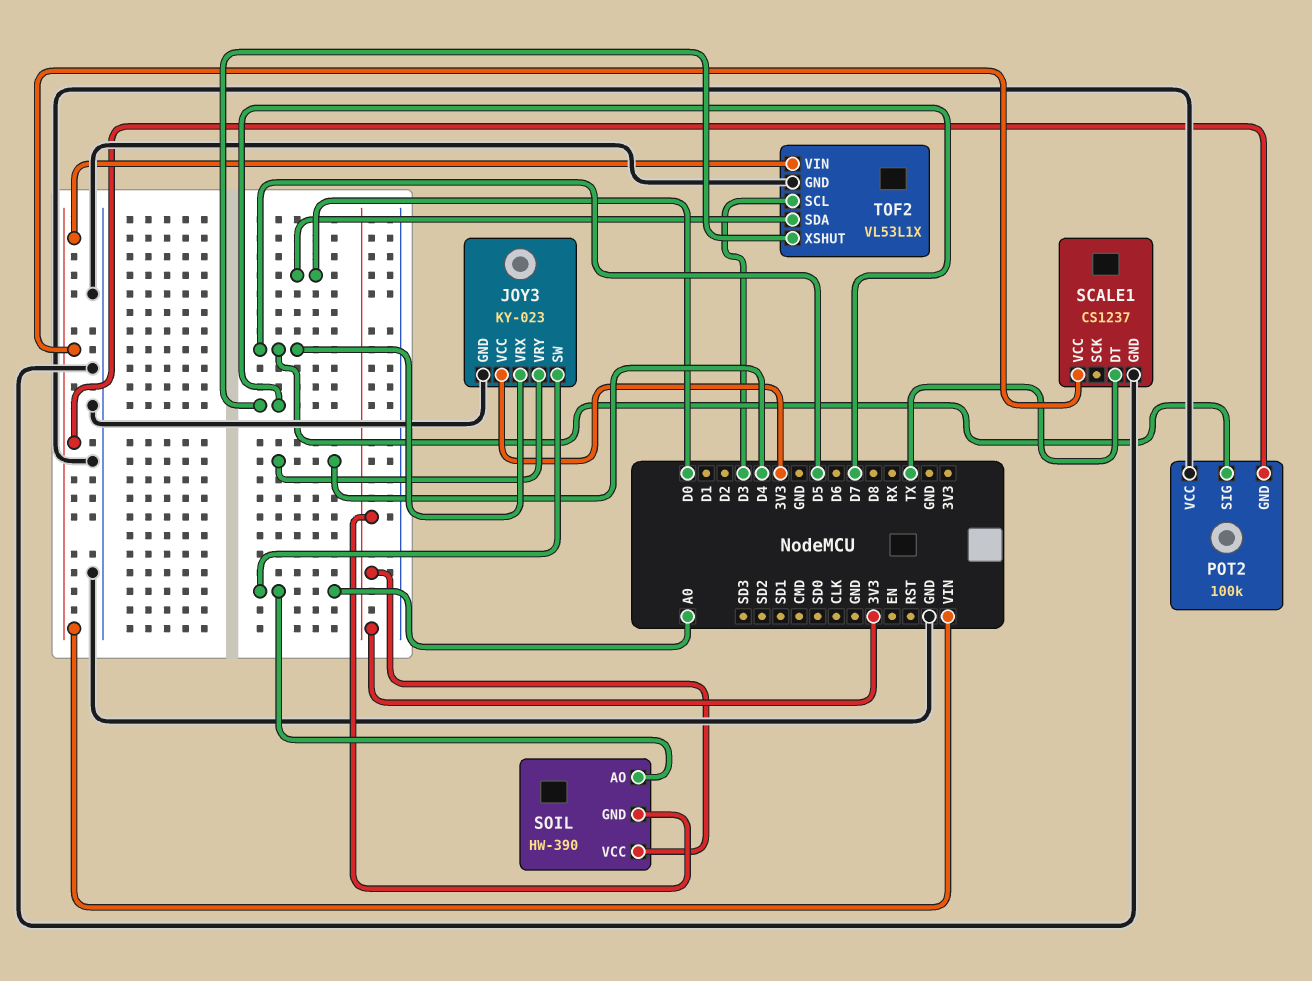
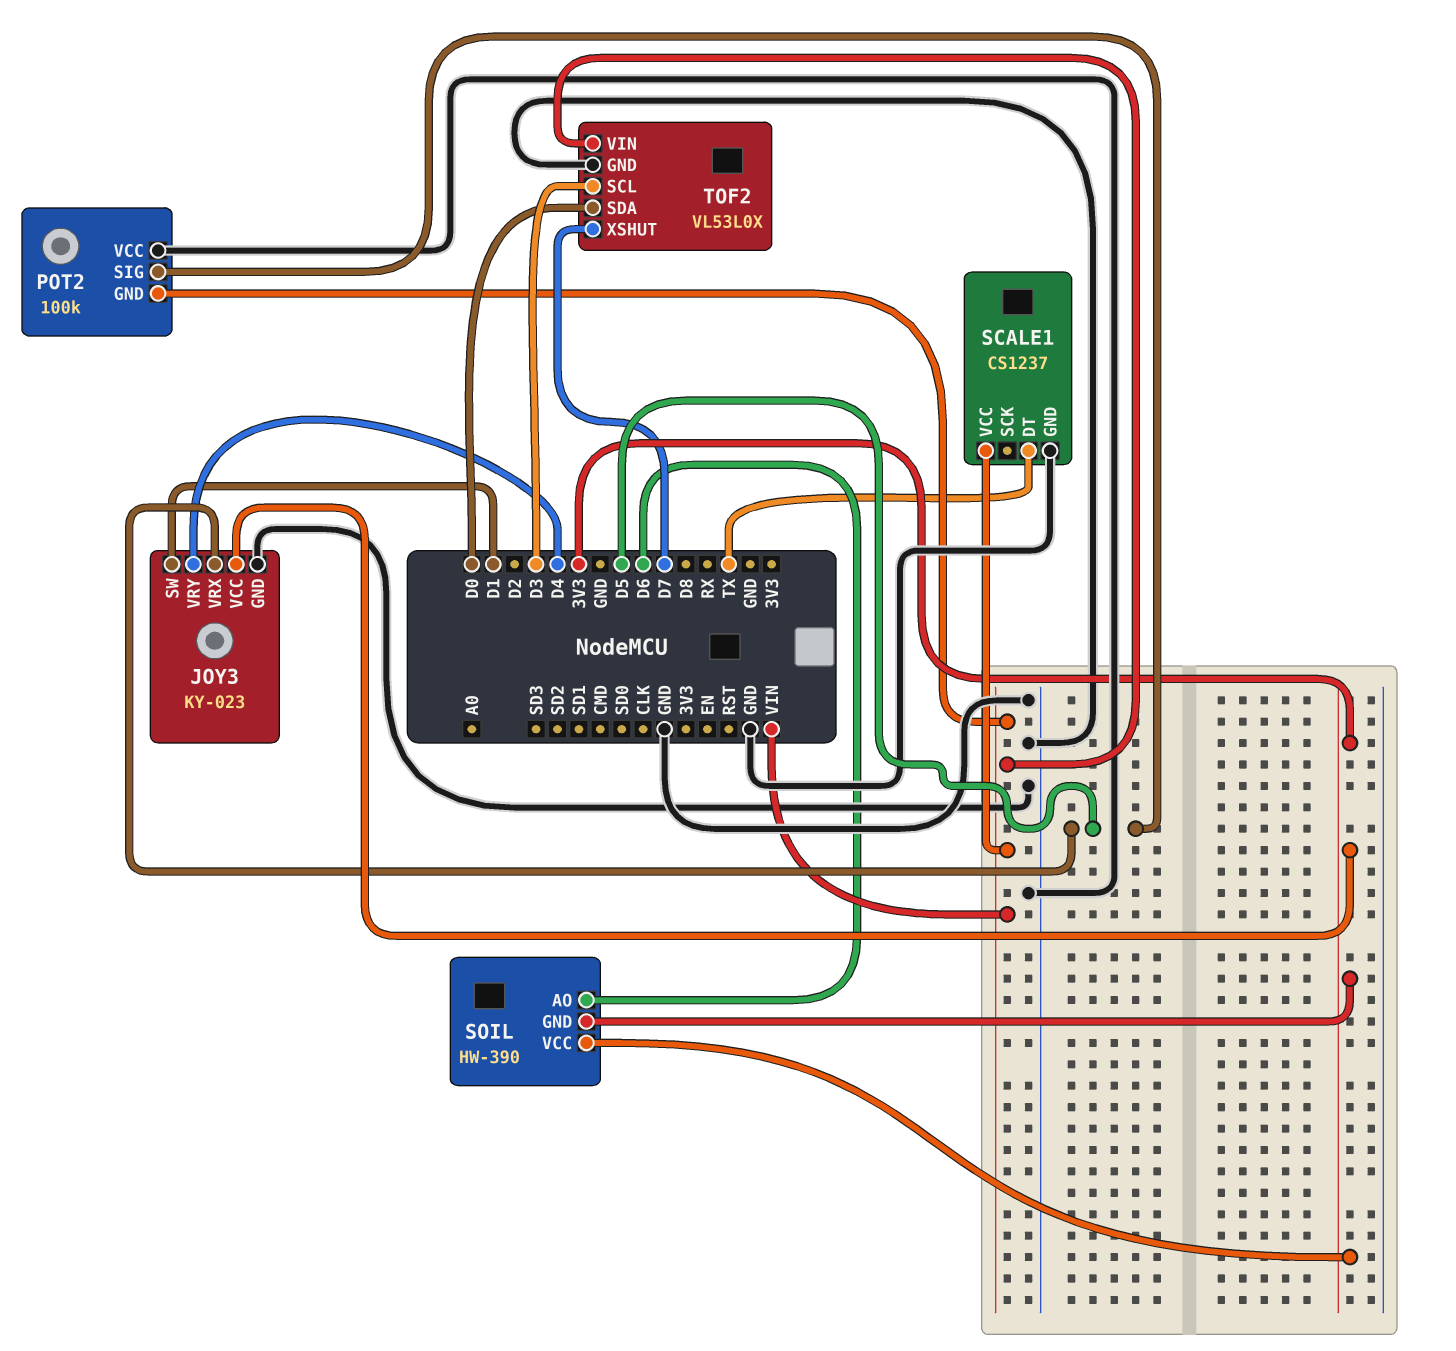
JOY3 pin SW: A0 -> D1
SOIL pin AO: A0 -> D6
TOF2: VL53L1X -> VL53L0X

